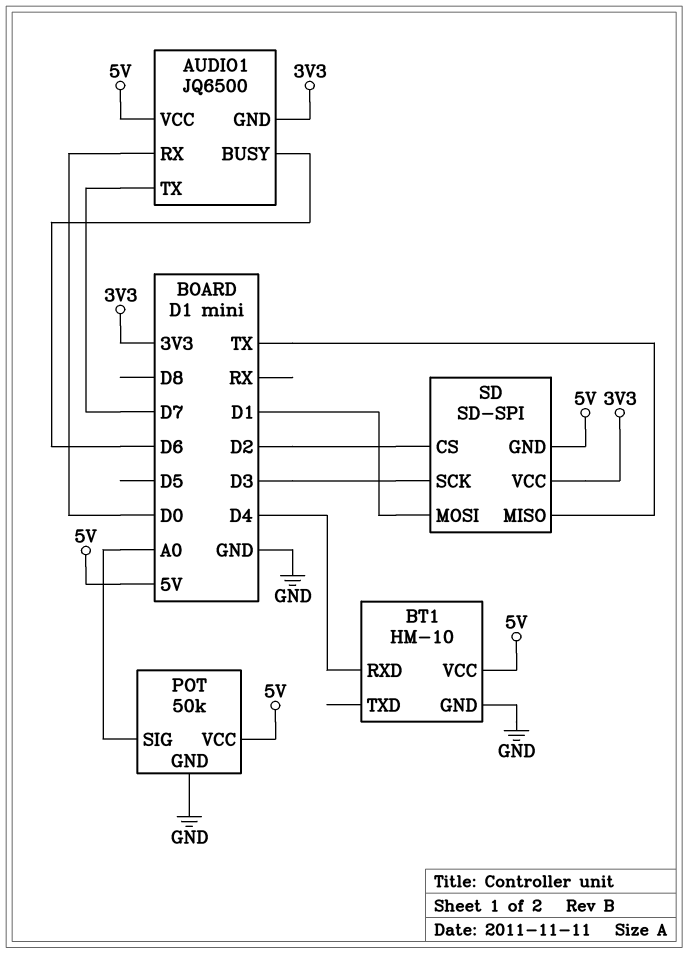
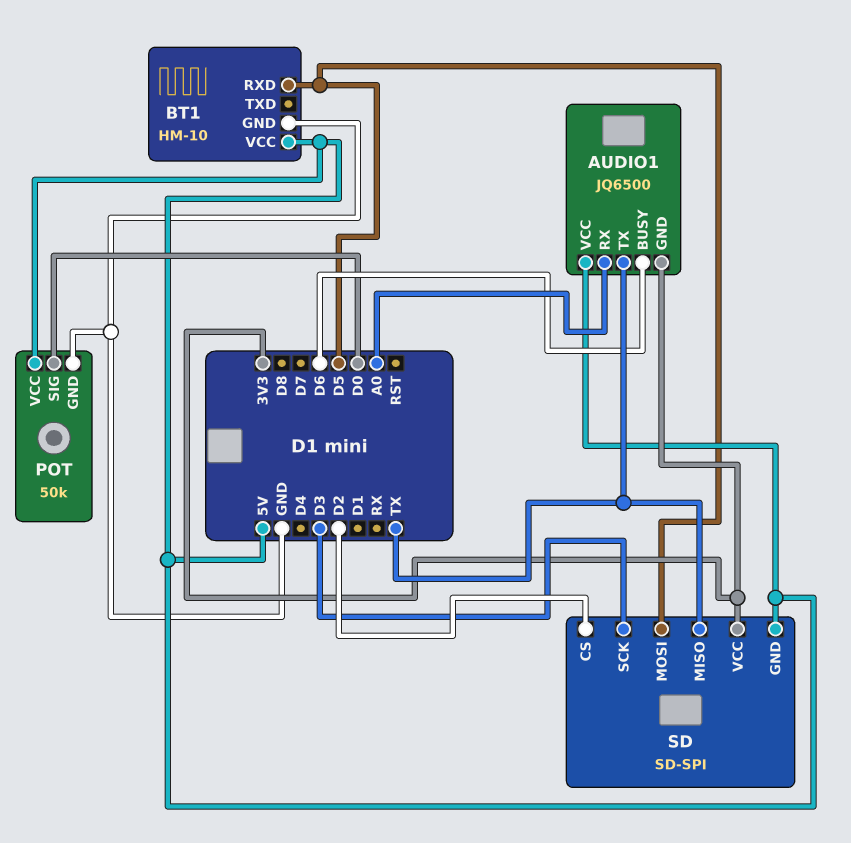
AUDIO1 pin RX: D0 -> A0
AUDIO1 pin TX: D7 -> TX
BT1 pin RXD: D4 -> D5
POT pin SIG: A0 -> D0
SD pin MOSI: D1 -> D5

